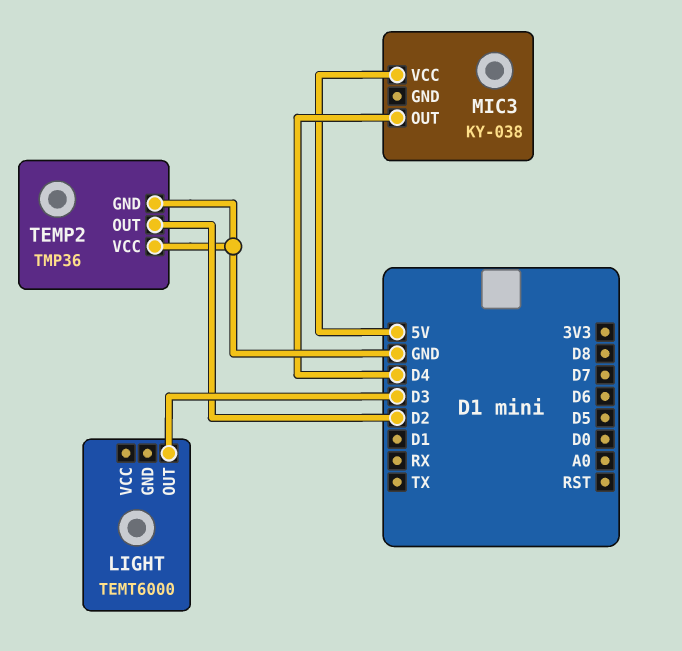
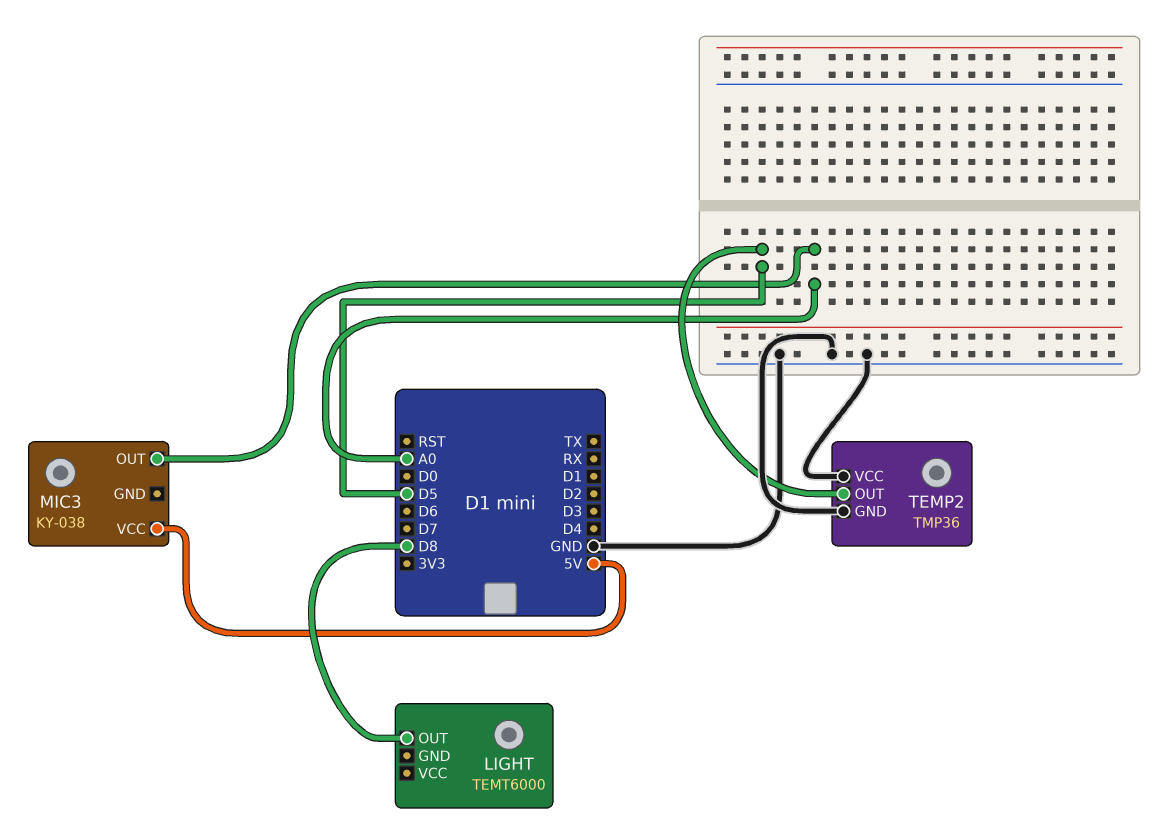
LIGHT pin OUT: D3 -> D8
MIC3 pin OUT: D4 -> A0
TEMP2 pin OUT: D2 -> D5

